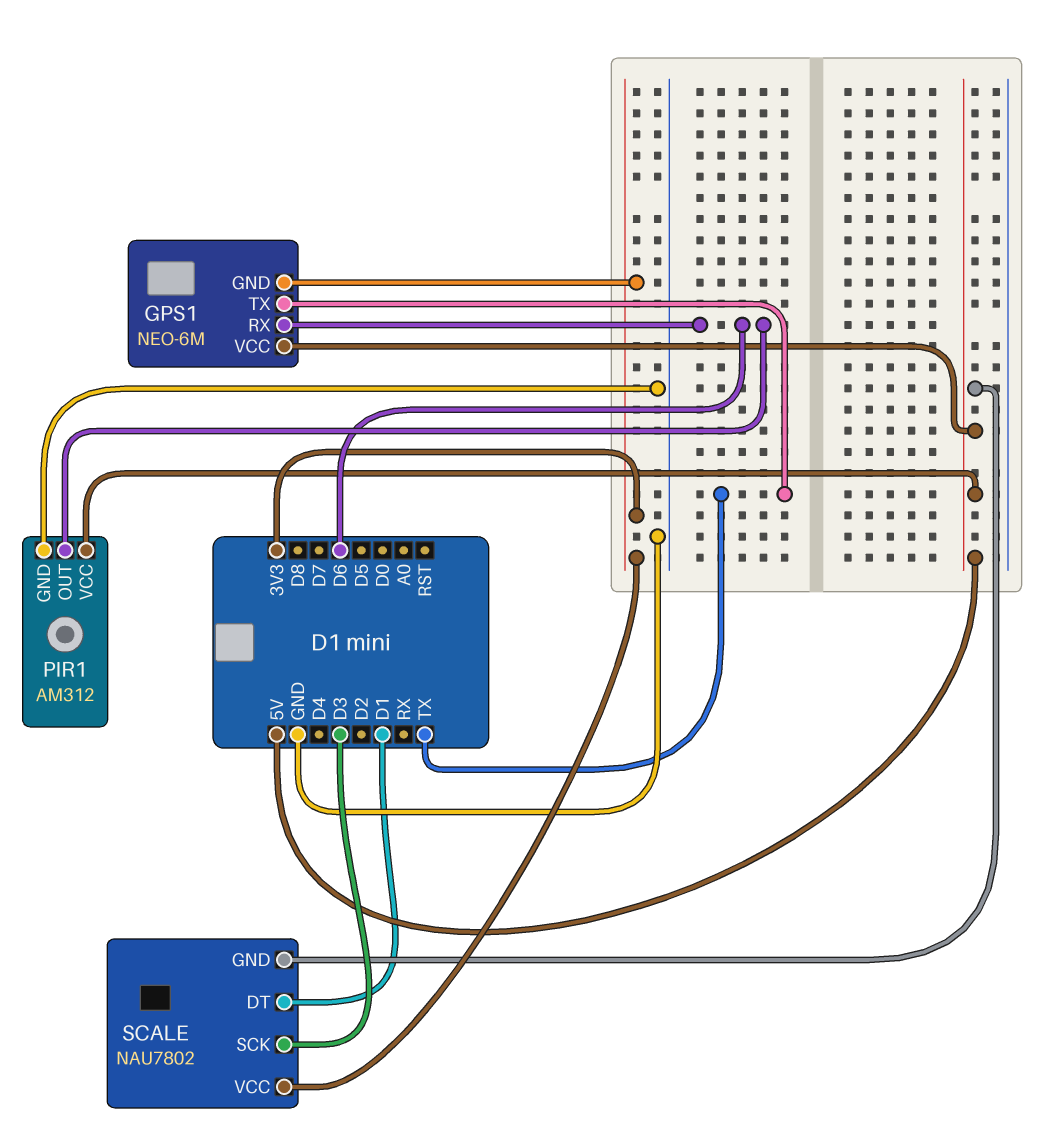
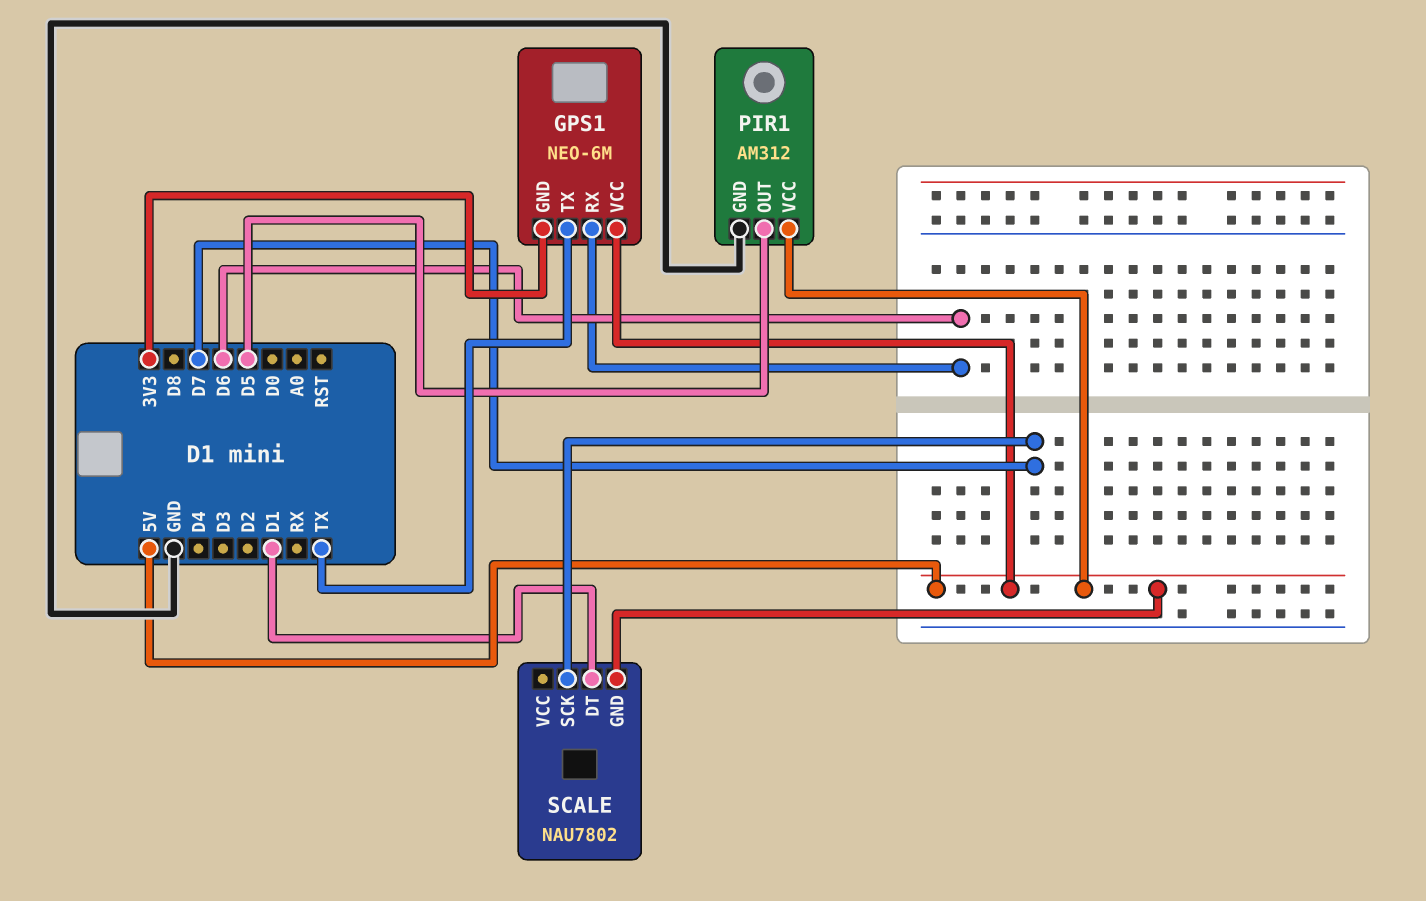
PIR1 pin OUT: D6 -> D5
SCALE pin SCK: D3 -> D7
SCALE pin VCC: 3V3 -> none

